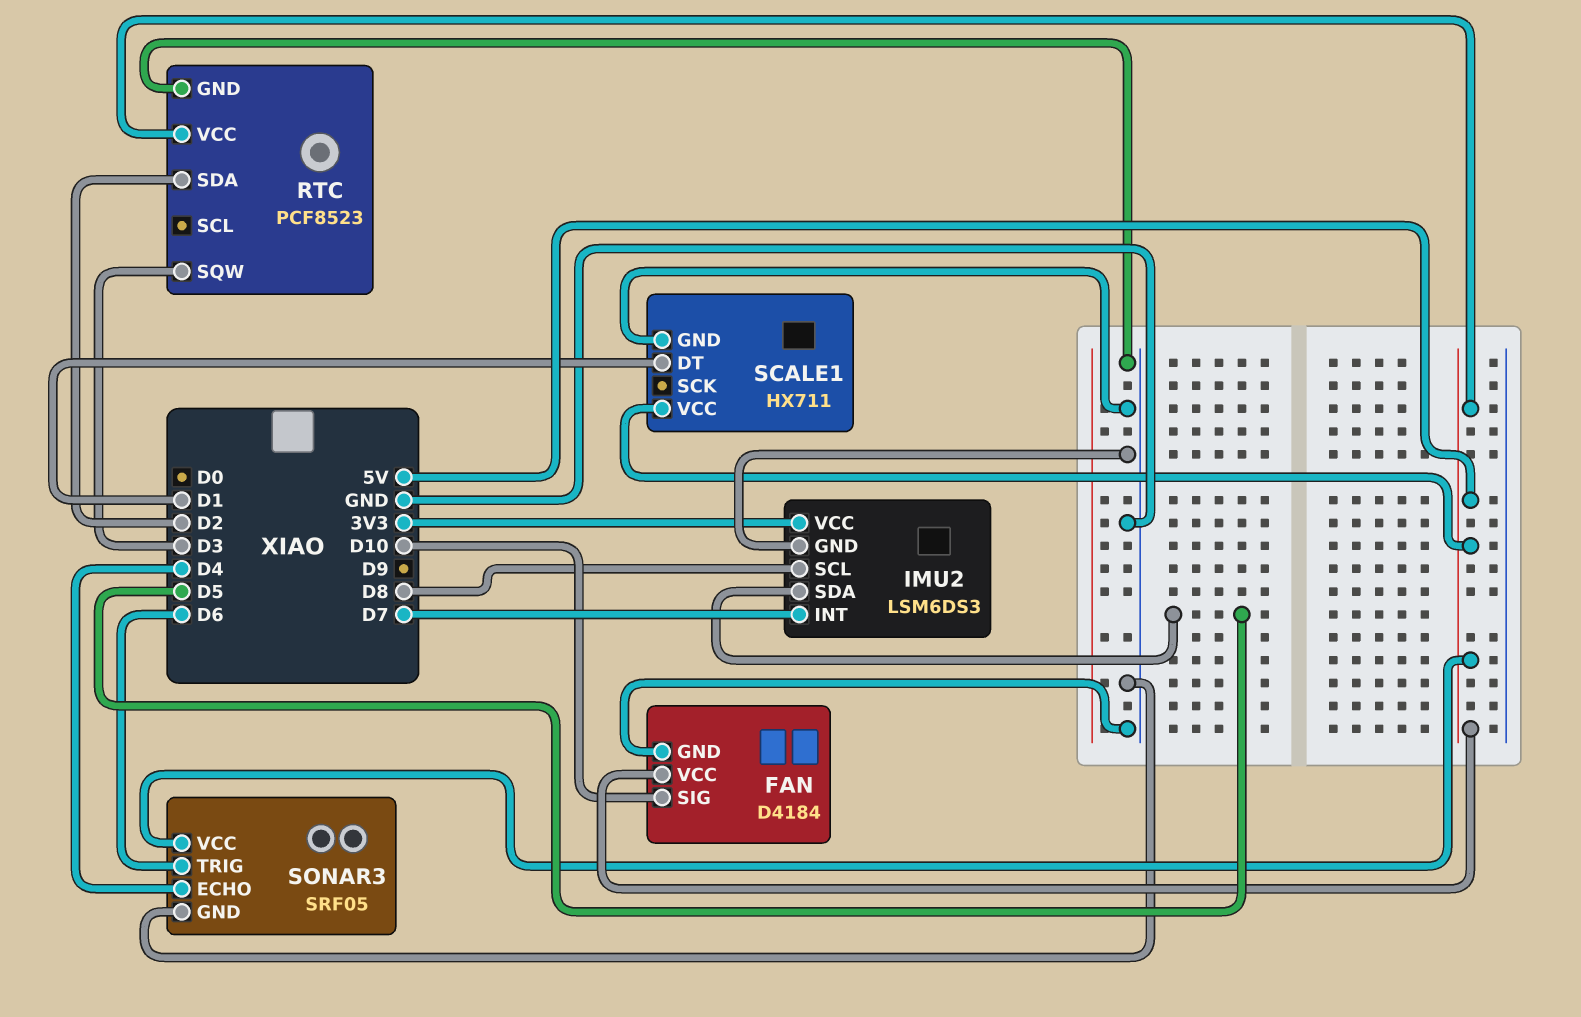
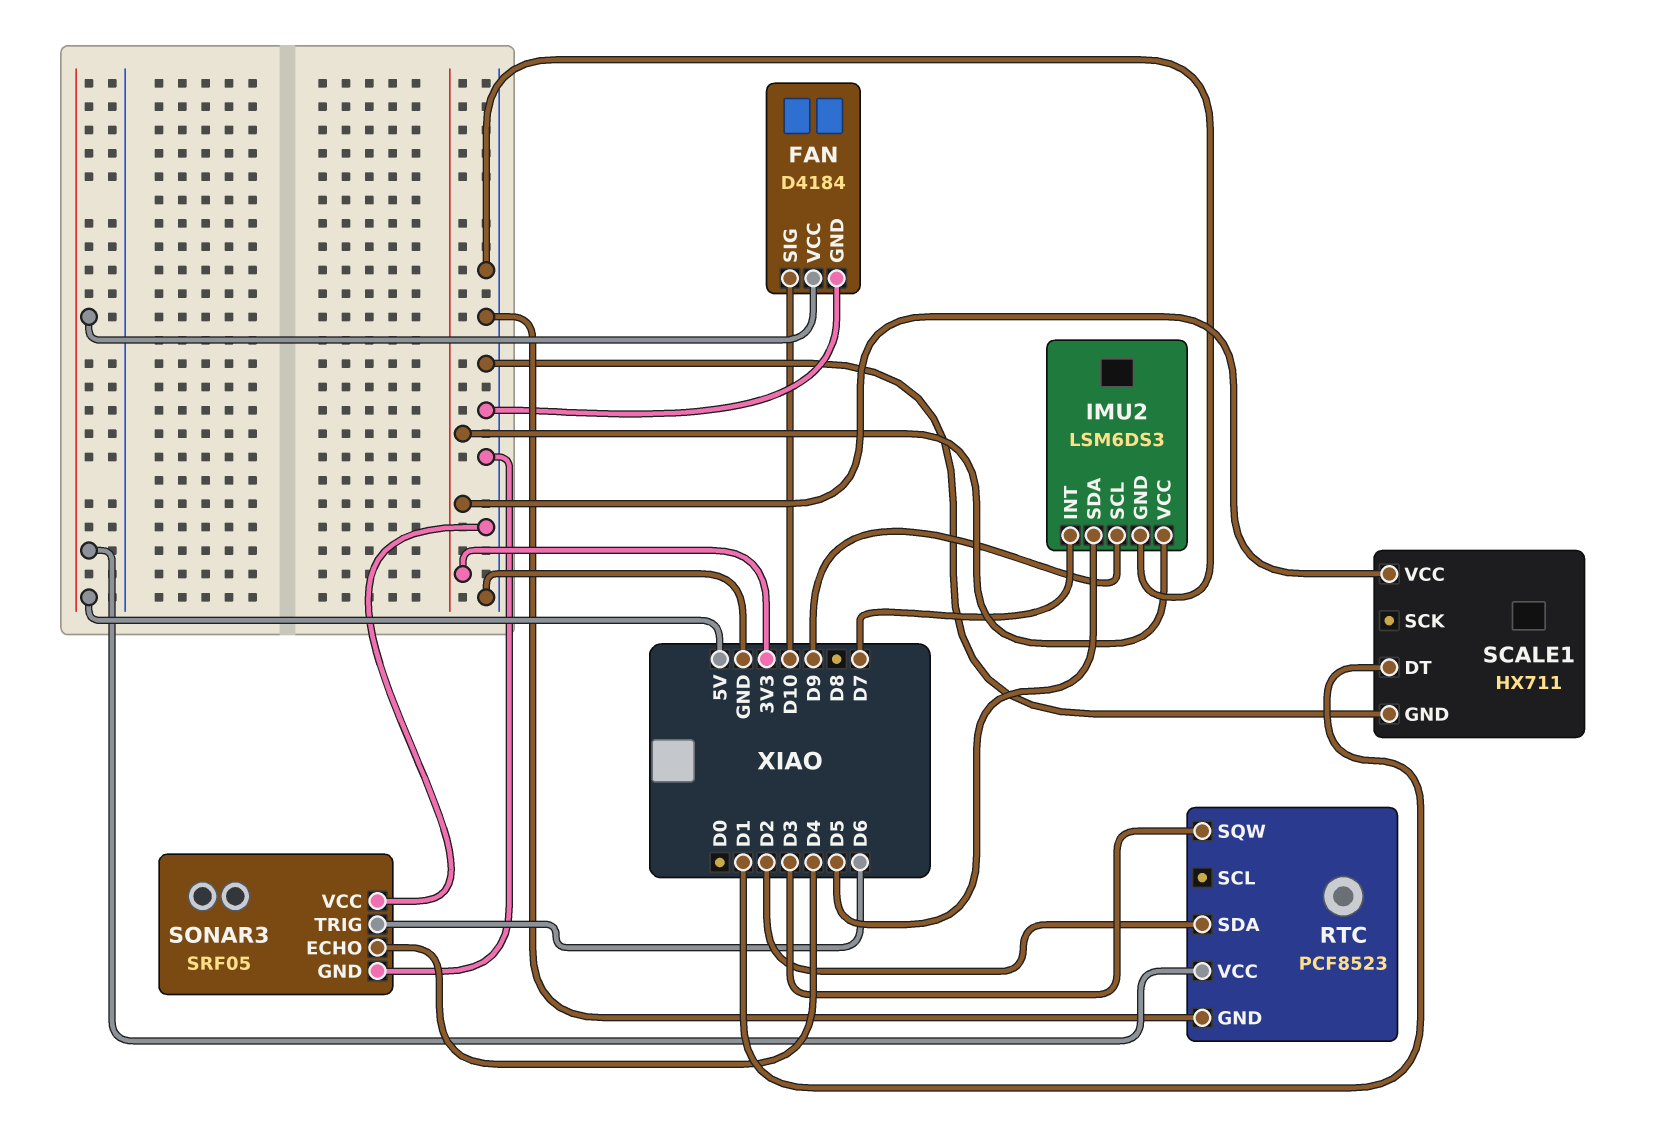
IMU2 pin SCL: D8 -> D9
SCALE1 pin VCC: 5V -> 3V3
SONAR3 pin VCC: 5V -> GND

